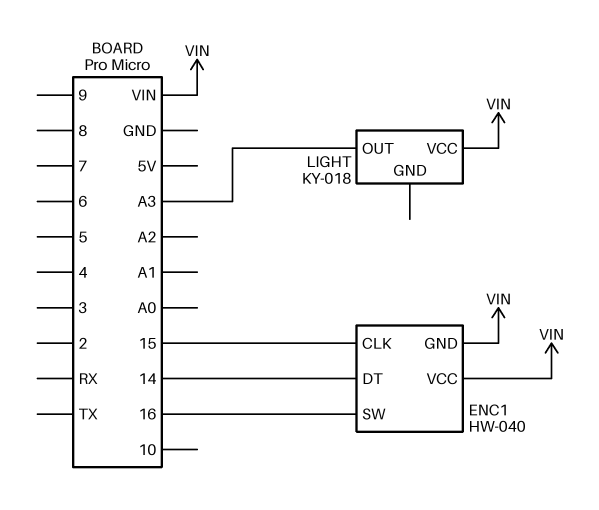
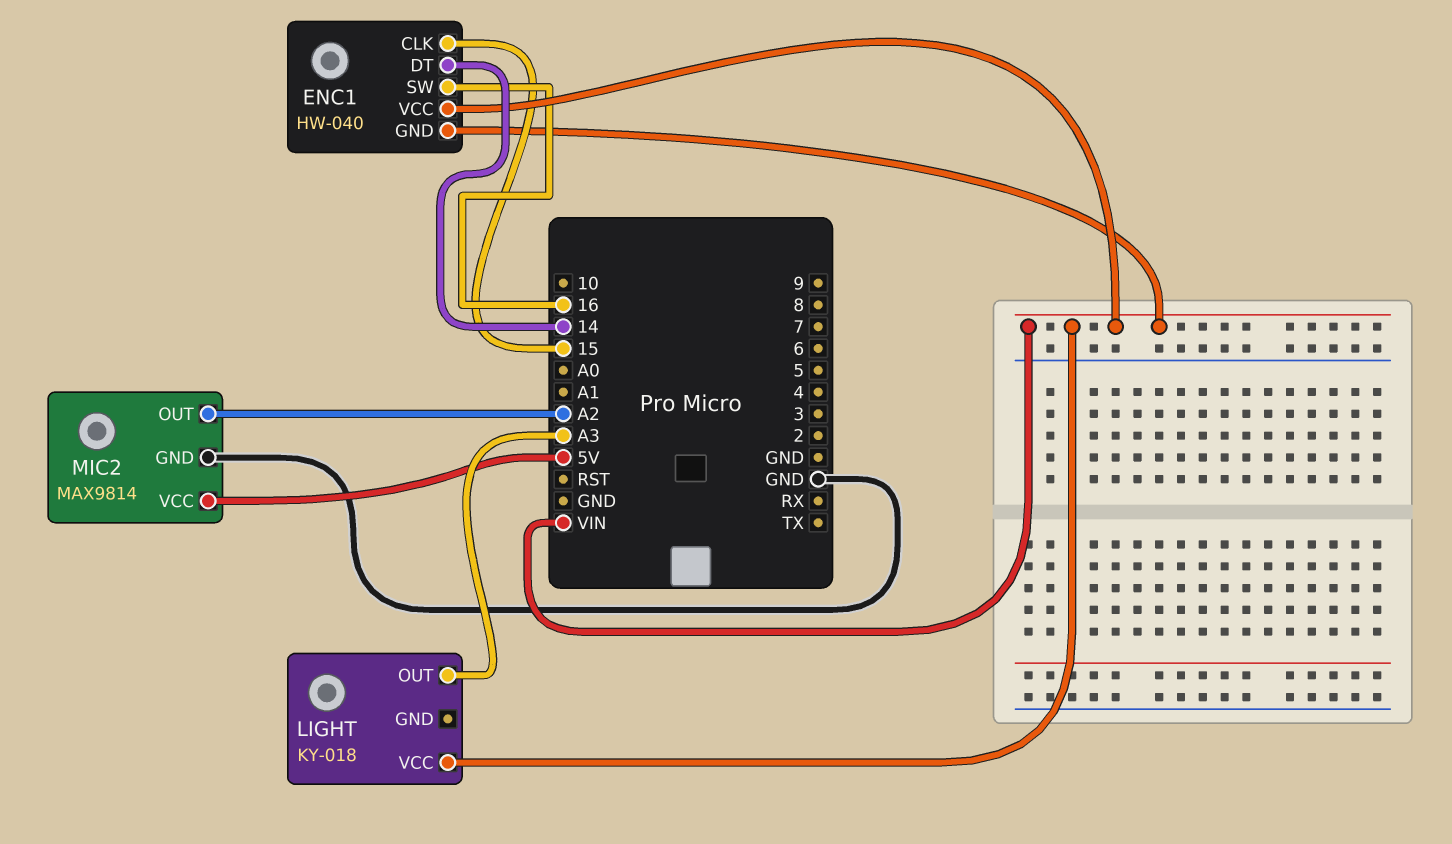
MIC2: none -> MAX9814
MIC2 pin GND: none -> GND
MIC2 pin OUT: none -> A2
MIC2 pin VCC: none -> 5V

